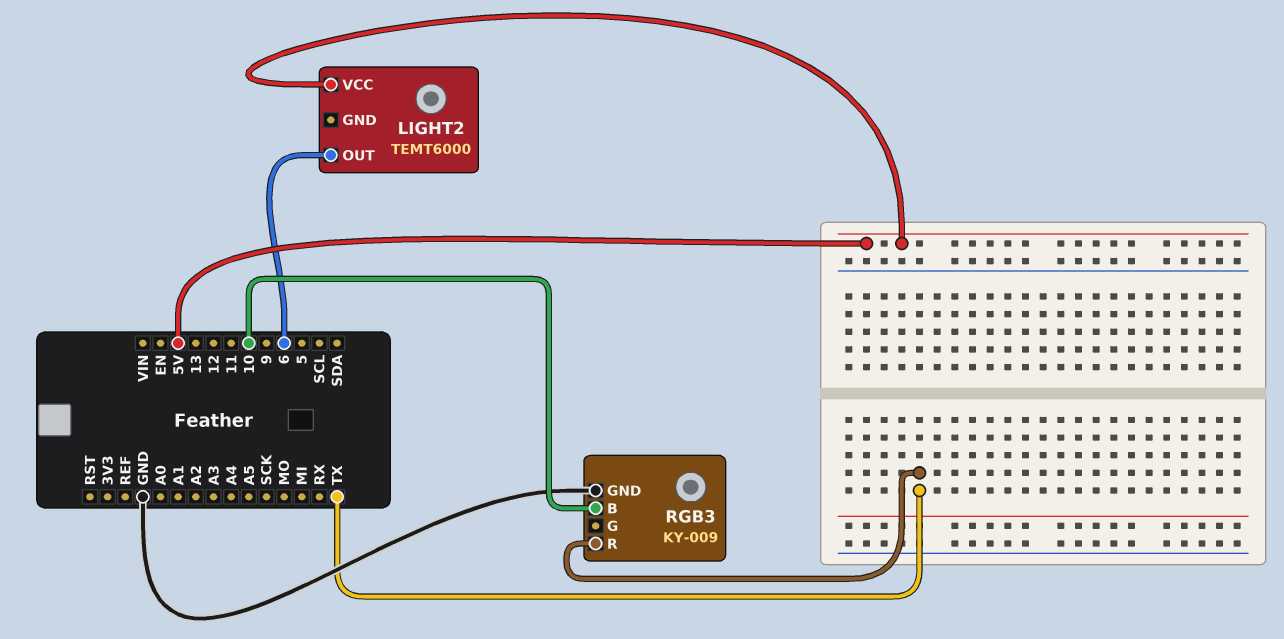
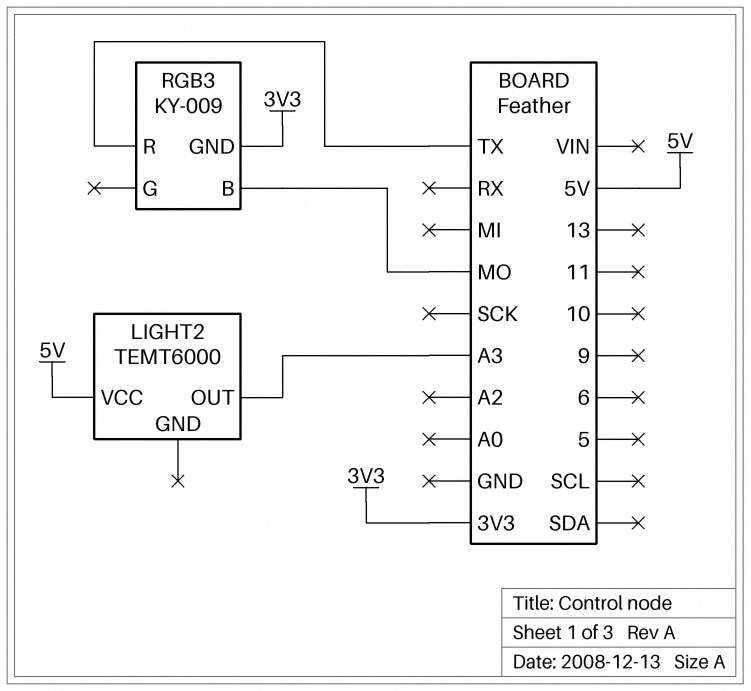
LIGHT2 pin OUT: 6 -> A3
RGB3 pin B: 10 -> MO
RGB3 pin GND: GND -> 3V3

